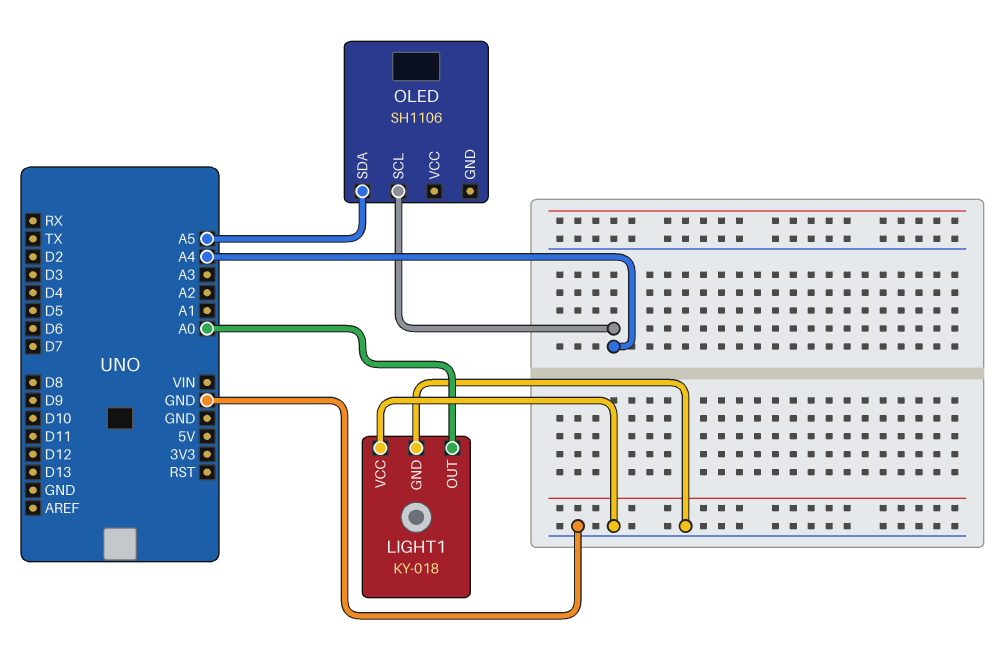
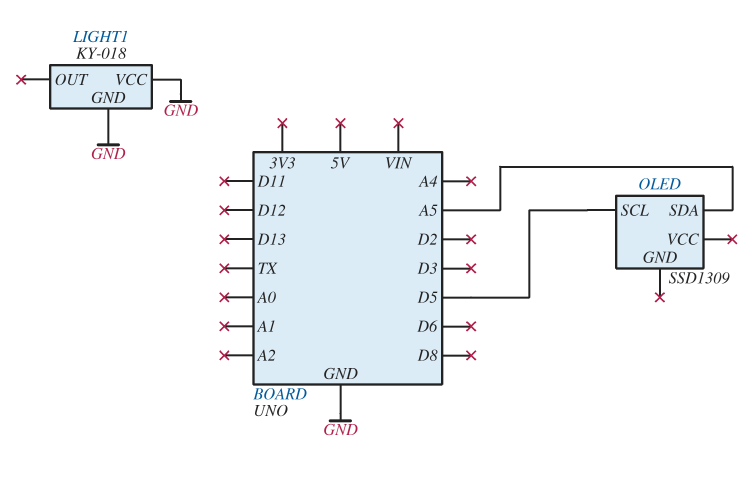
LIGHT1 pin OUT: A0 -> none
OLED: SH1106 -> SSD1309
OLED pin SCL: A4 -> D5

